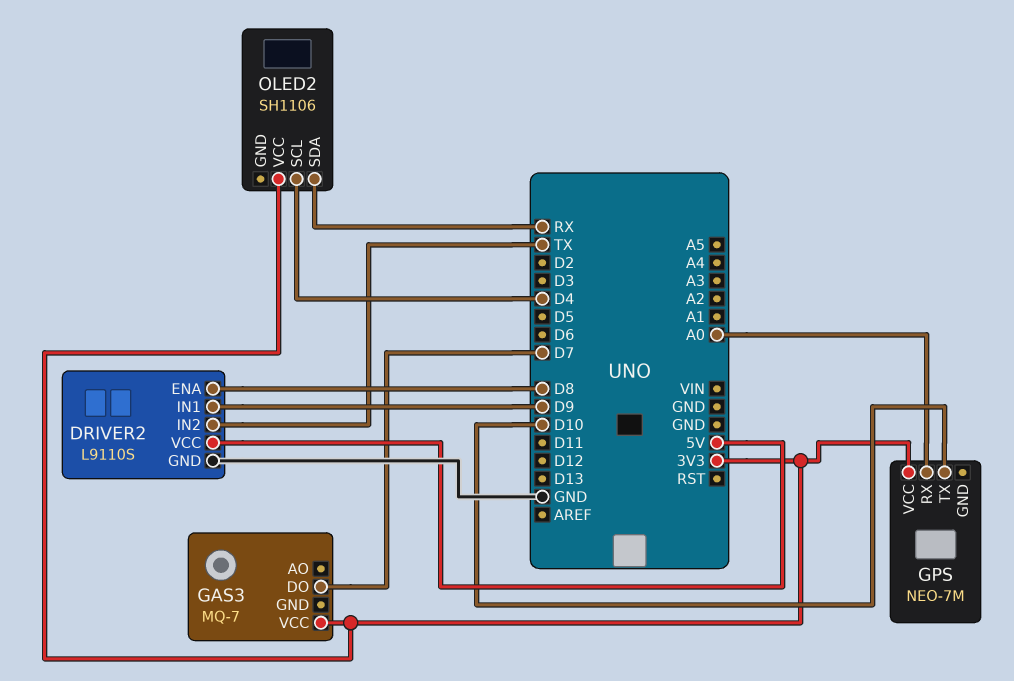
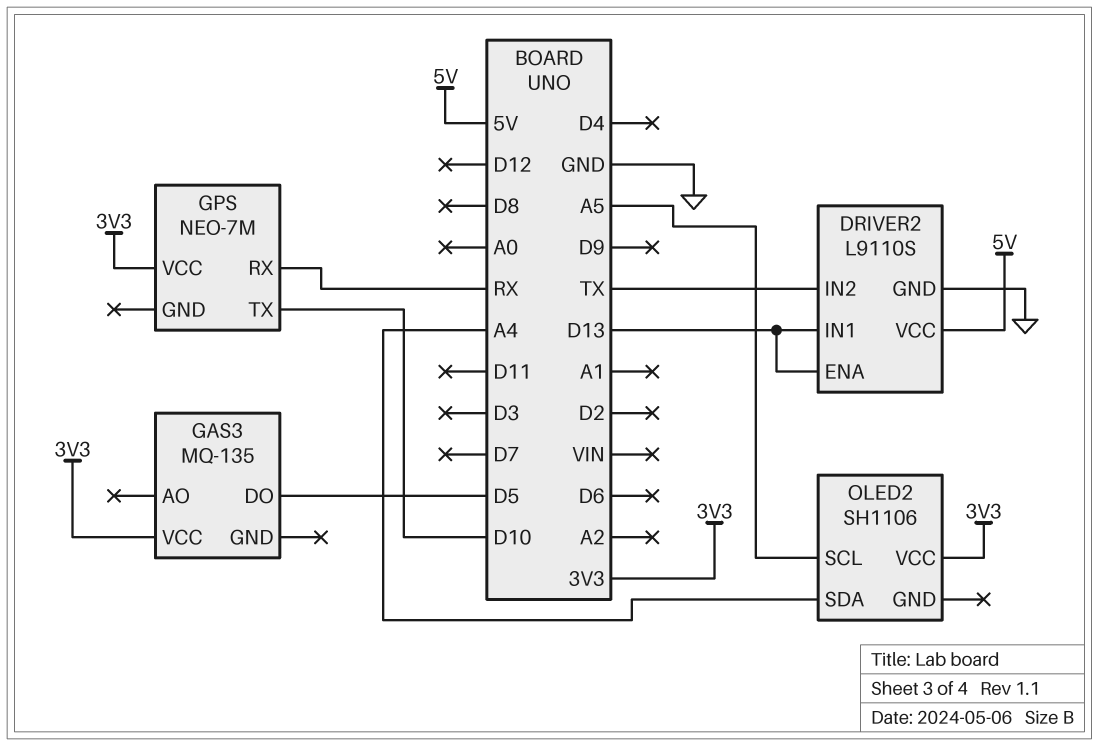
DRIVER2 pin ENA: D8 -> D13
DRIVER2 pin IN1: D9 -> D13
GAS3: MQ-7 -> MQ-135
GAS3 pin DO: D7 -> D5
GPS pin RX: A0 -> RX
OLED2 pin SCL: D4 -> A5
OLED2 pin SDA: RX -> A4

